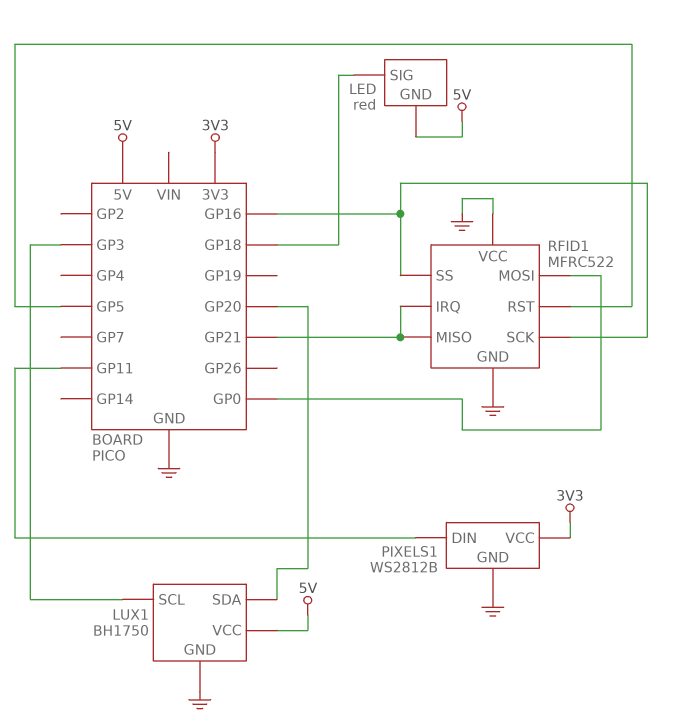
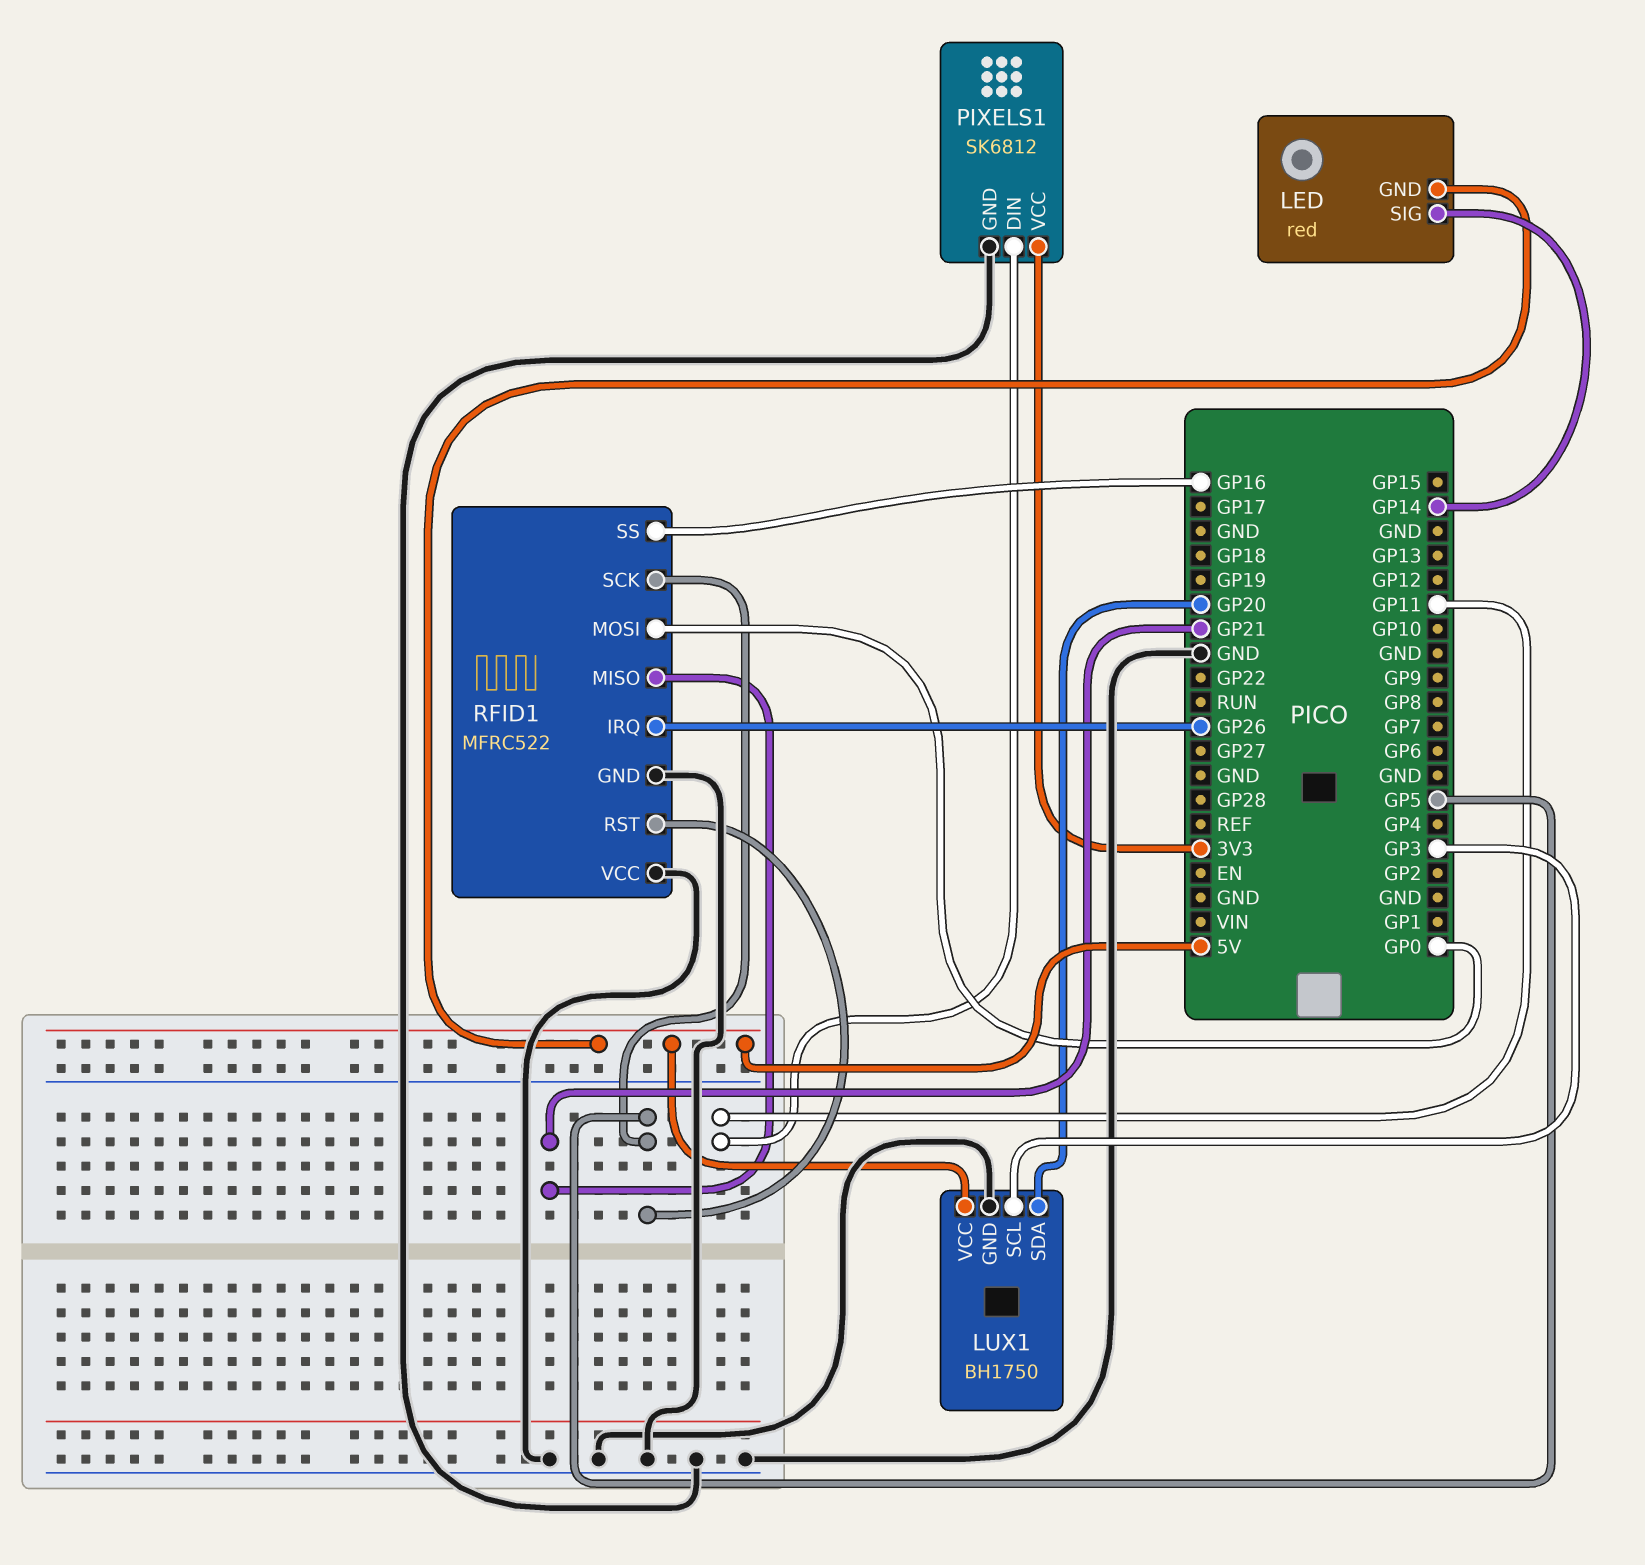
LED pin SIG: GP18 -> GP14
PIXELS1: WS2812B -> SK6812
RFID1 pin IRQ: GP21 -> GP26
RFID1 pin SCK: GP16 -> GP5

